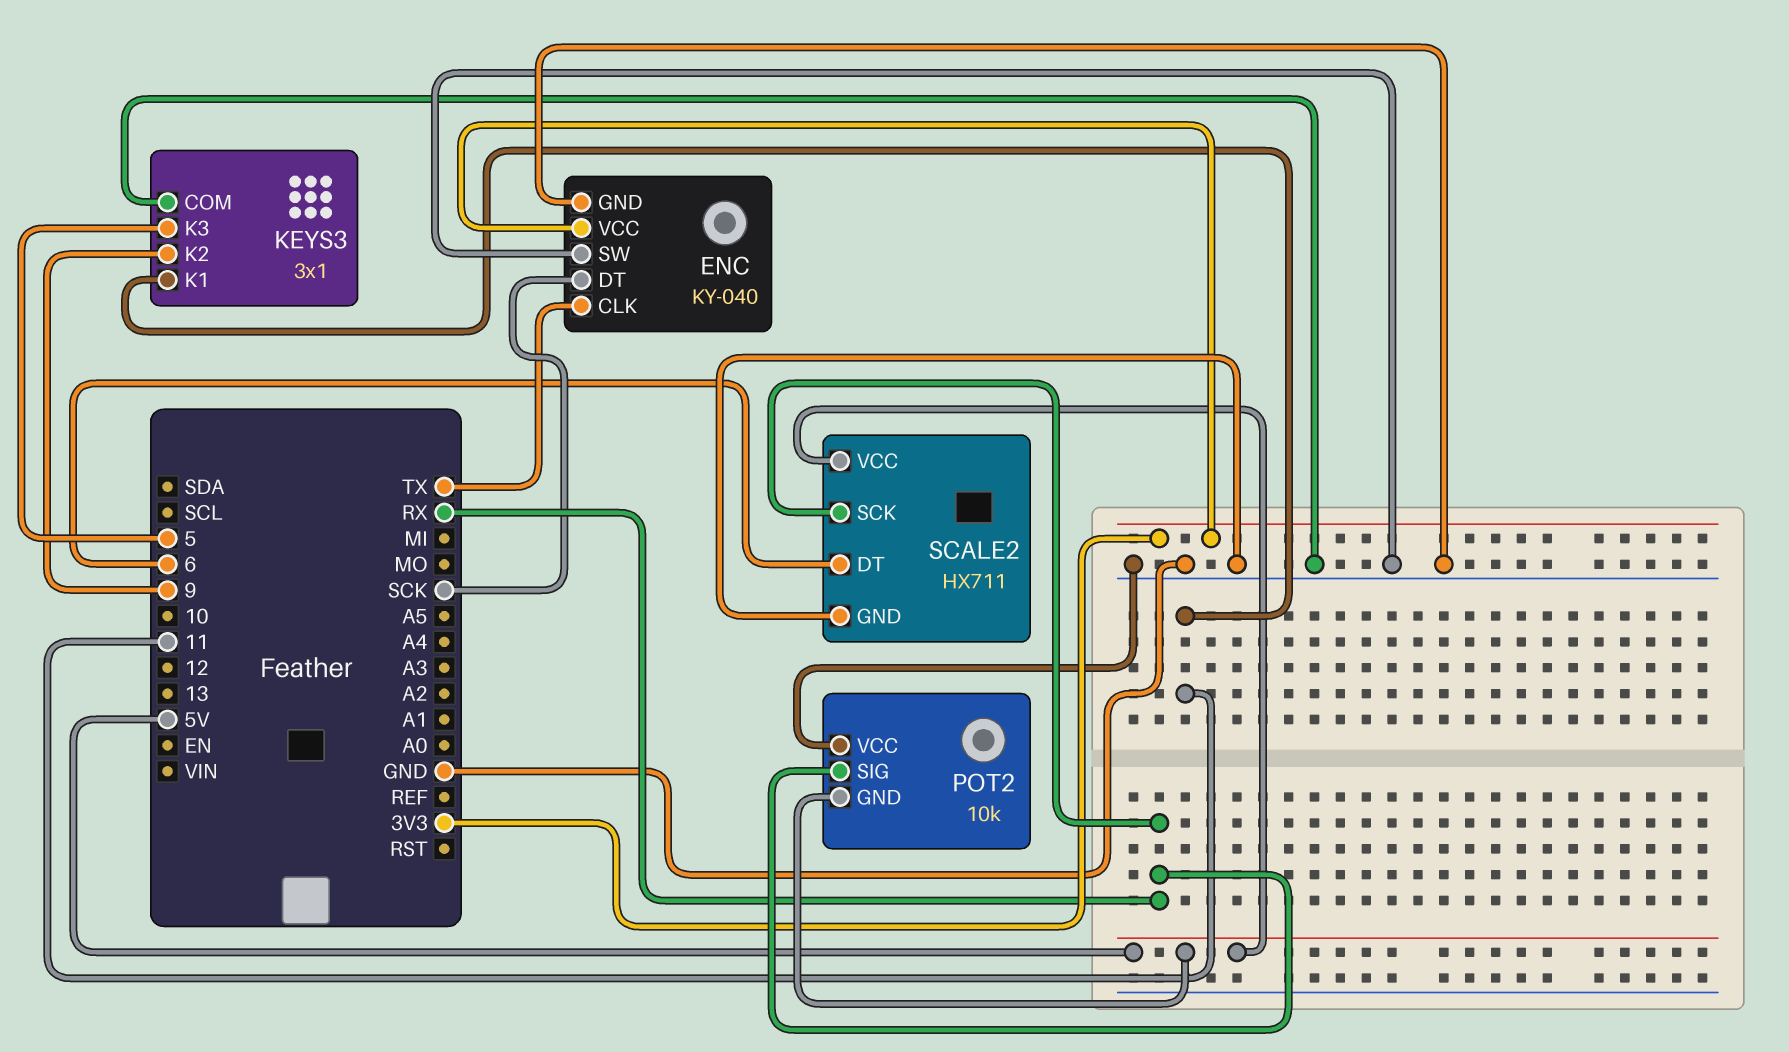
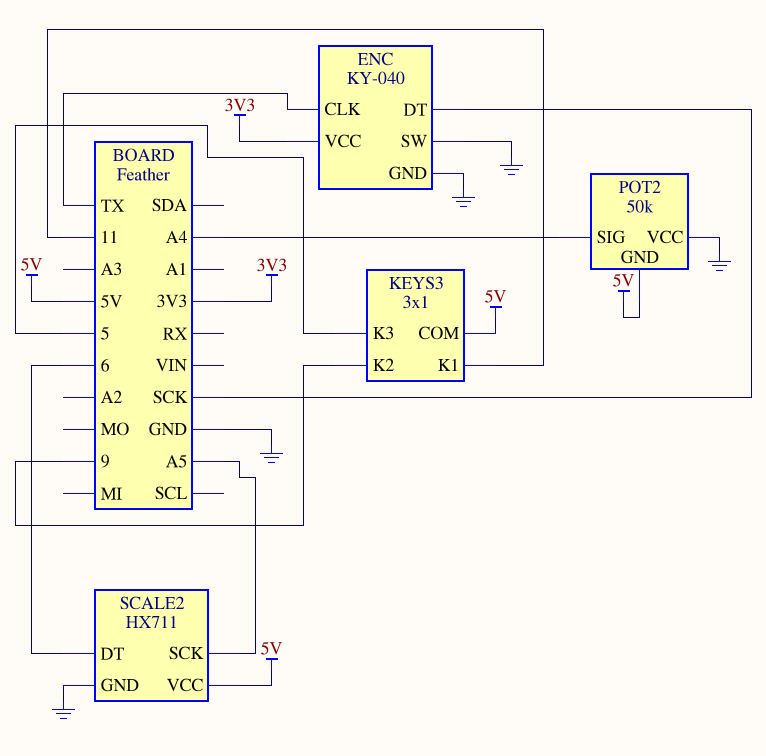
KEYS3 pin COM: GND -> 5V
POT2: 10k -> 50k
POT2 pin SIG: RX -> A4
SCALE2 pin SCK: RX -> A5

